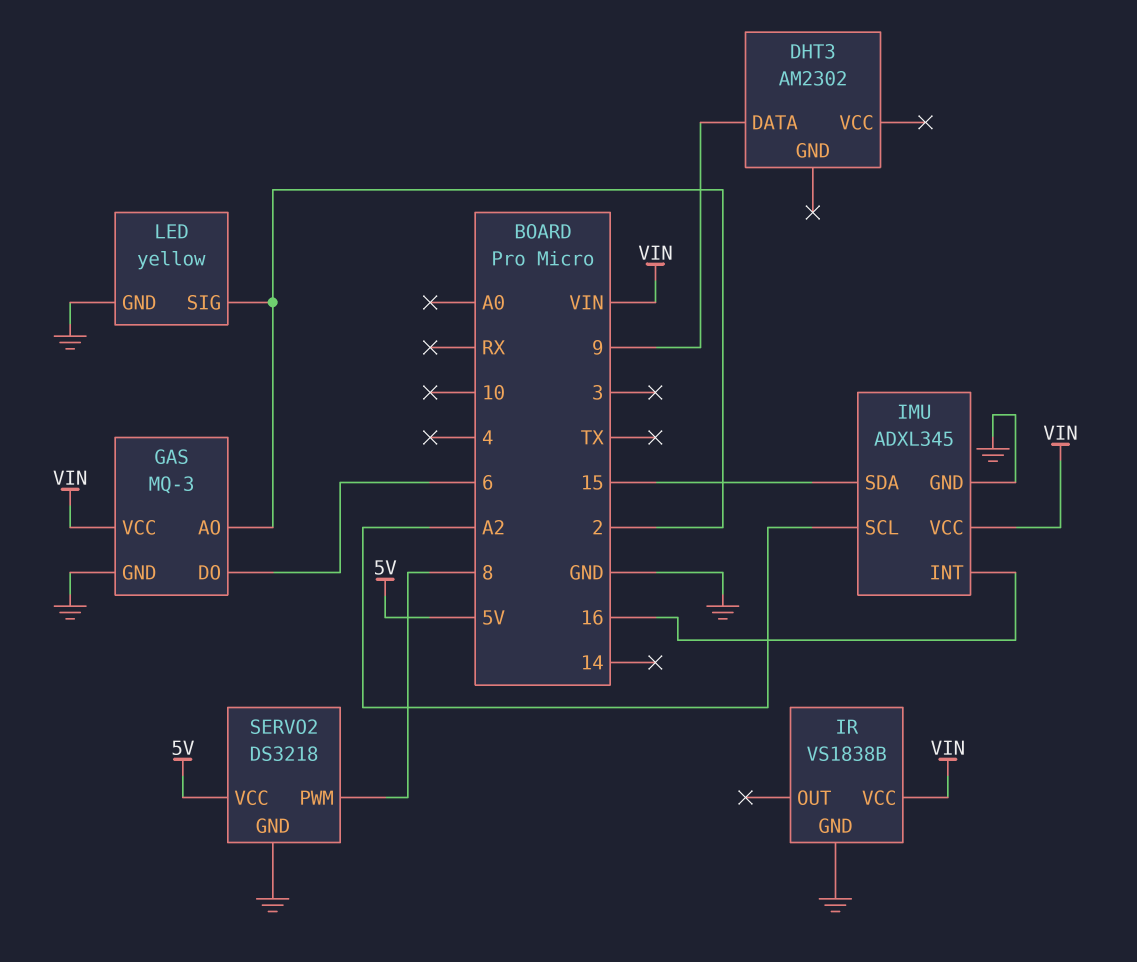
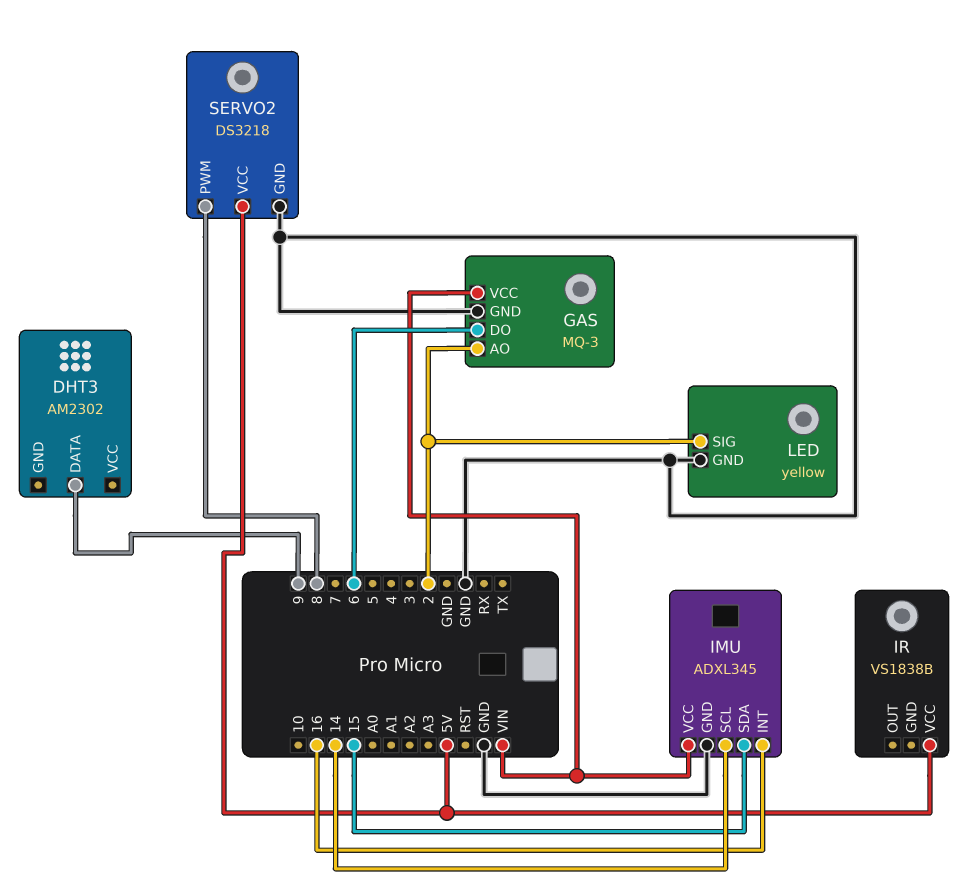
IMU pin SCL: A2 -> 14
IR pin GND: GND -> none
IR pin VCC: VIN -> 5V

